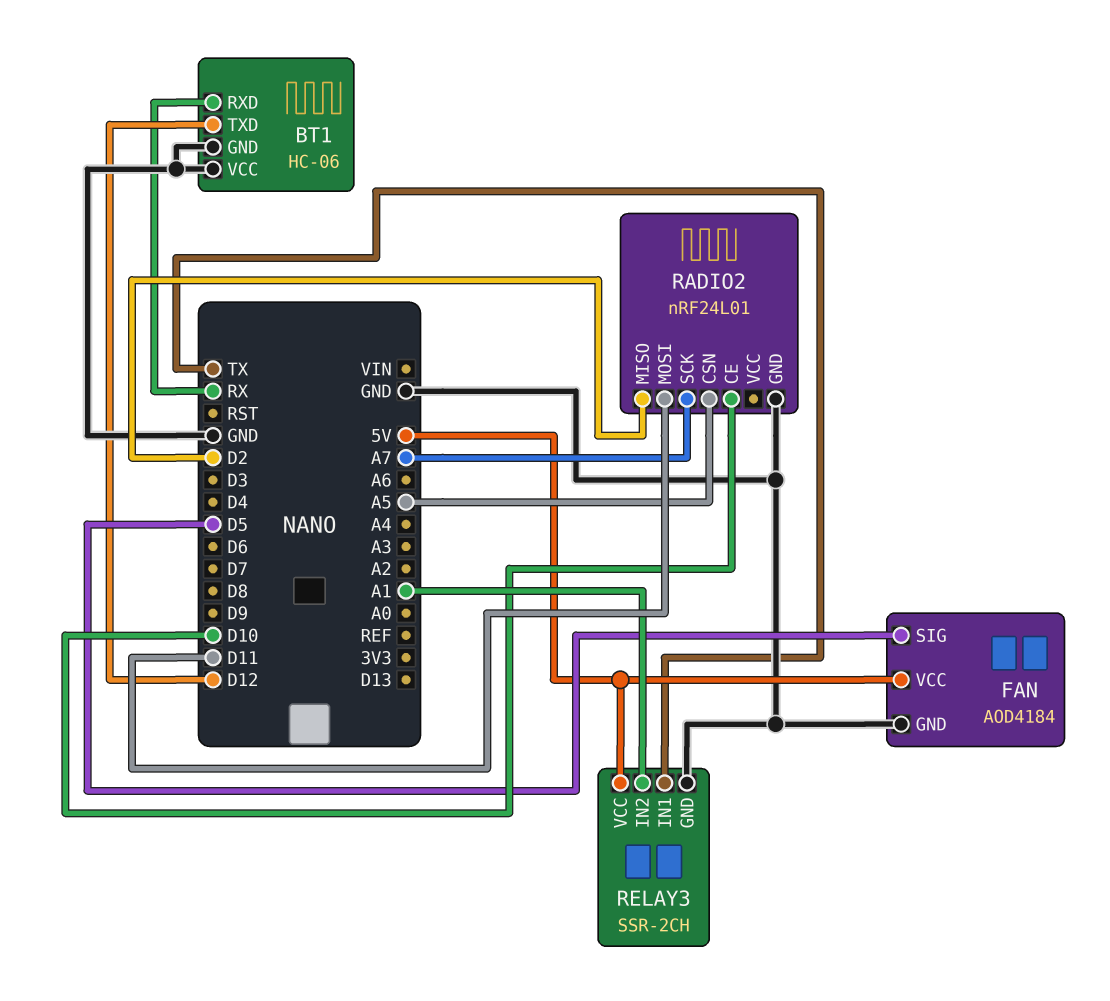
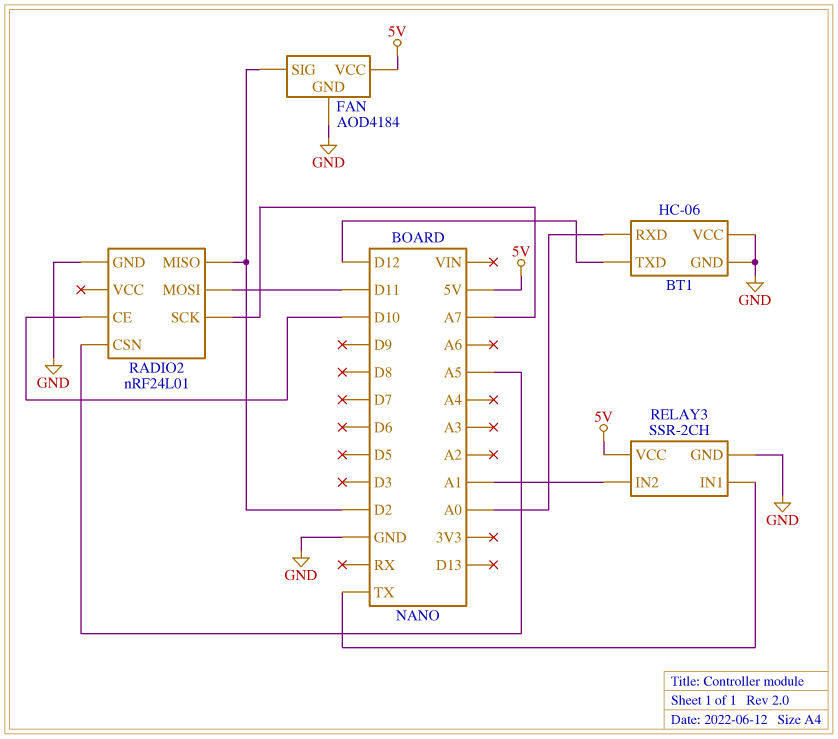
BT1 pin RXD: RX -> A0
FAN pin SIG: D5 -> D2

